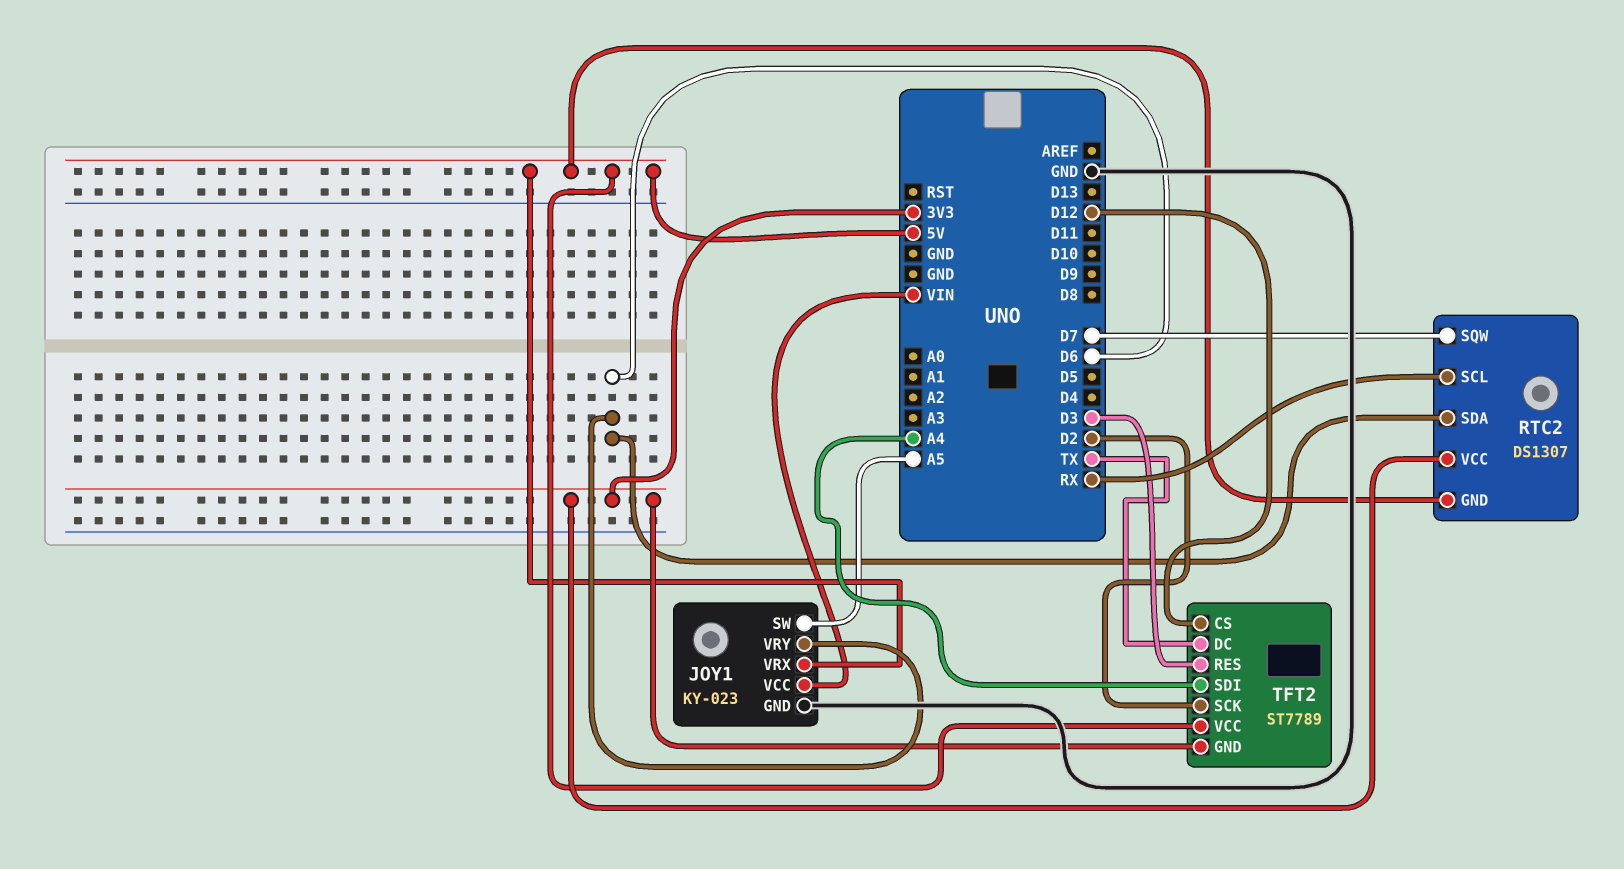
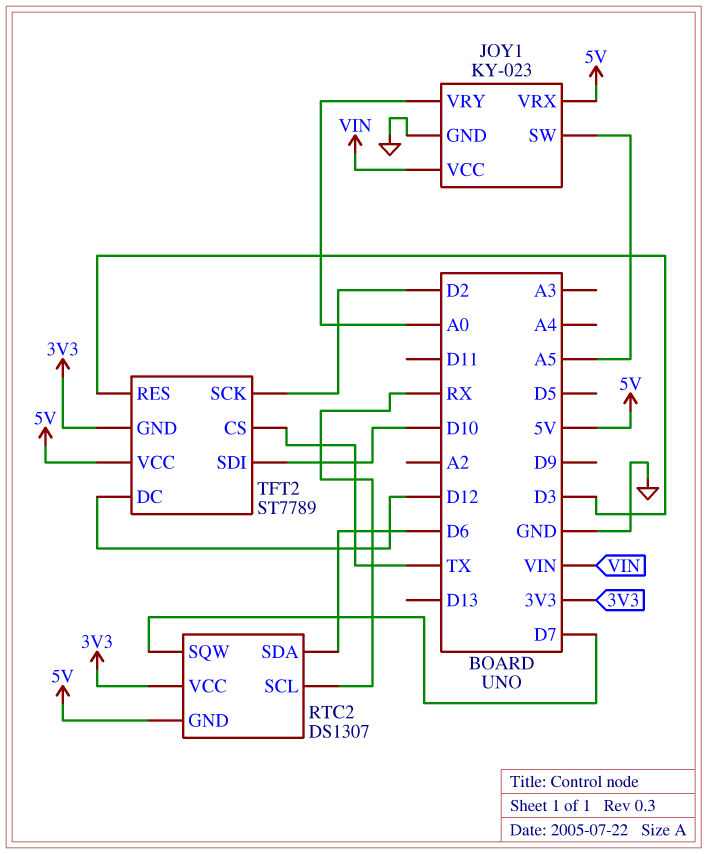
JOY1 pin VRY: D6 -> A0
TFT2 pin CS: D12 -> TX
TFT2 pin DC: TX -> D12
TFT2 pin SDI: A4 -> D10

